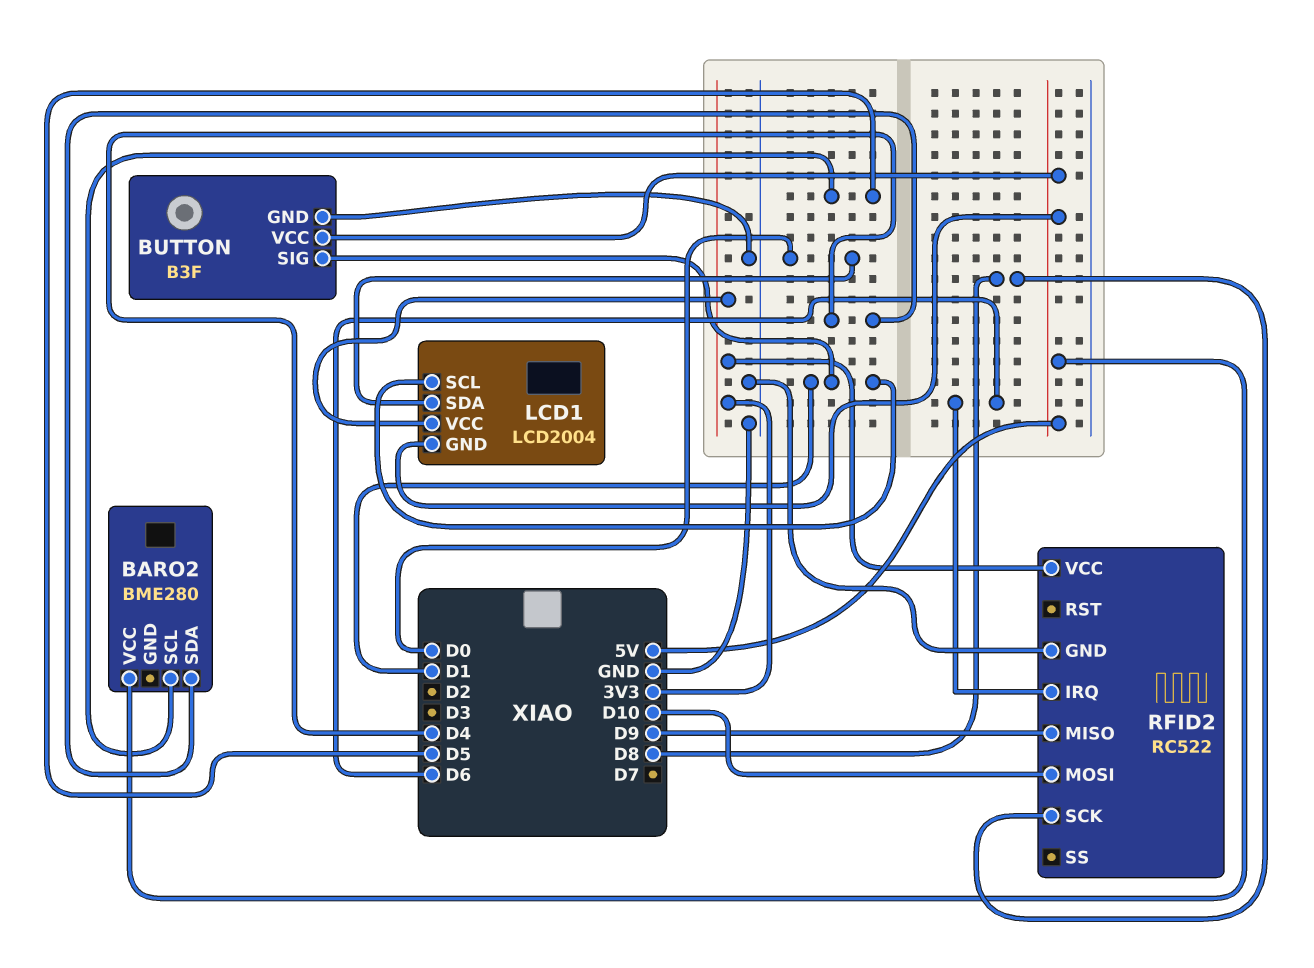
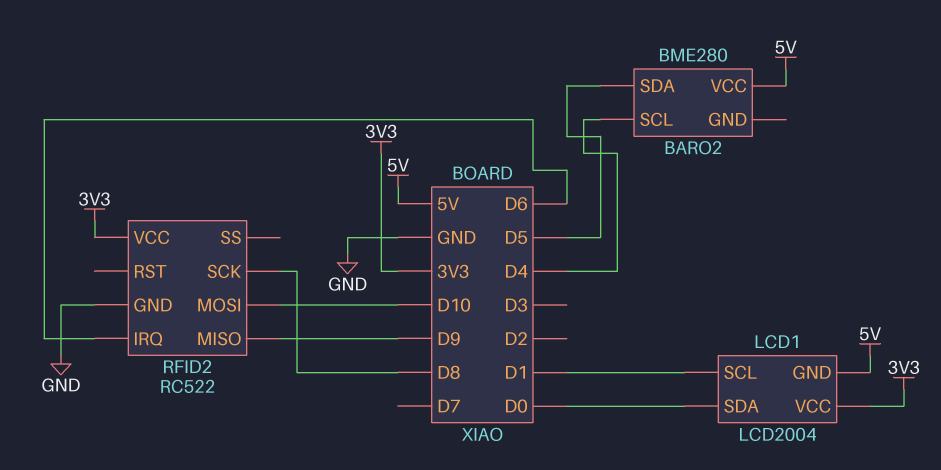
BARO2 pin SCL: D5 -> D4
BARO2 pin SDA: D4 -> D5
BUTTON: B3F -> none
BUTTON pin GND: GND -> none
BUTTON pin SIG: D1 -> none
BUTTON pin VCC: 5V -> none

